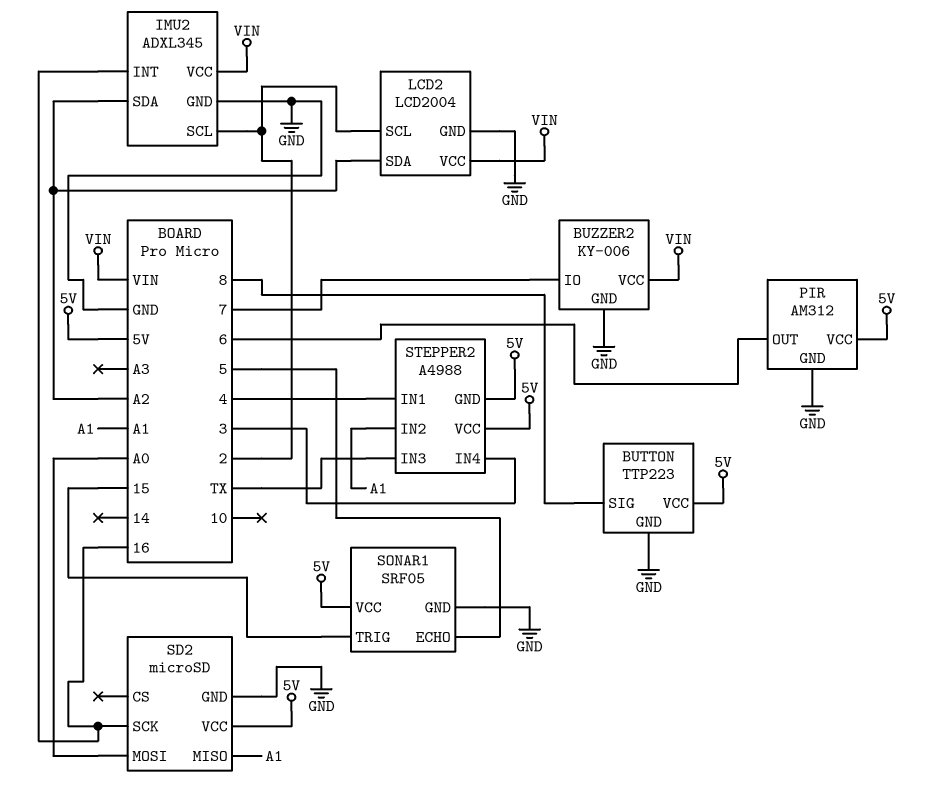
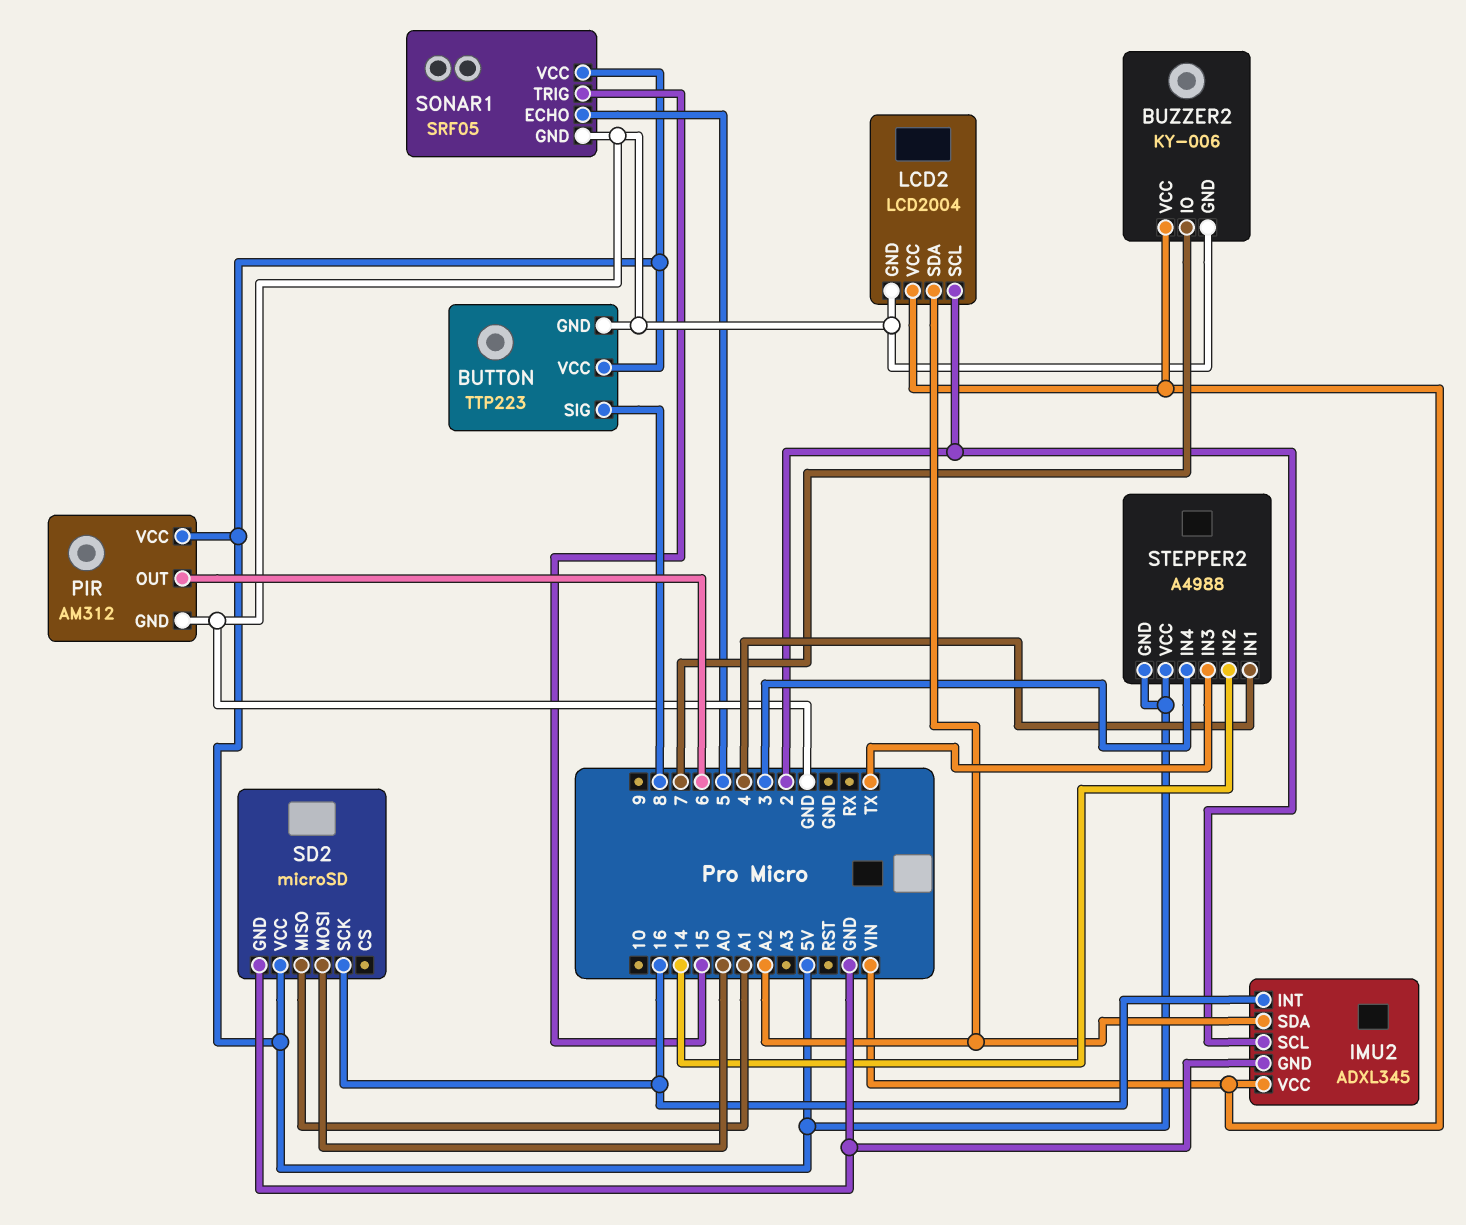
STEPPER2 pin IN2: A1 -> 14

